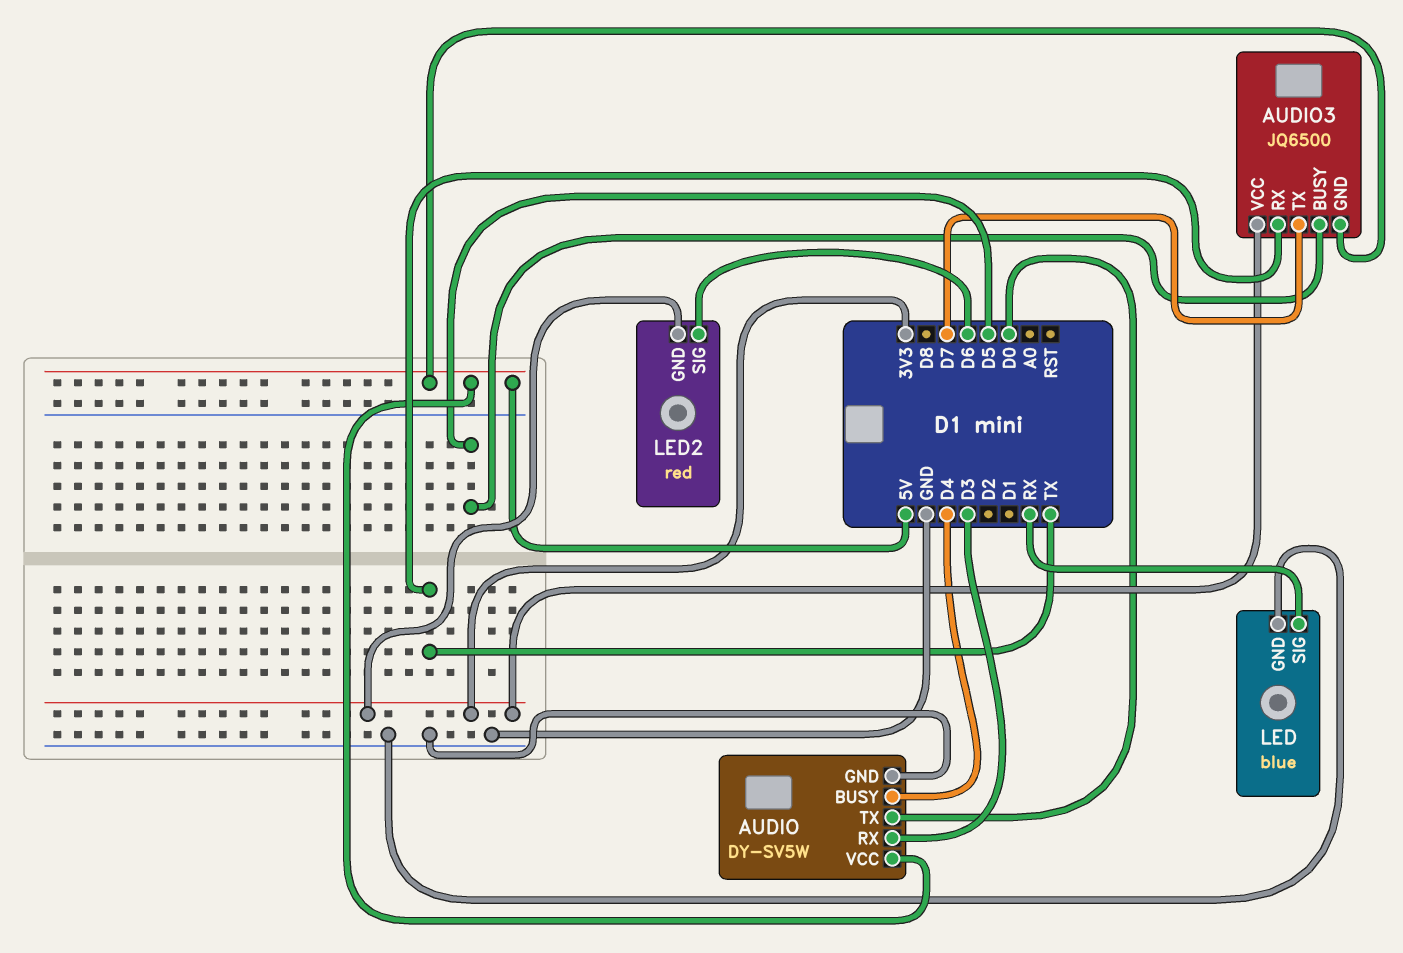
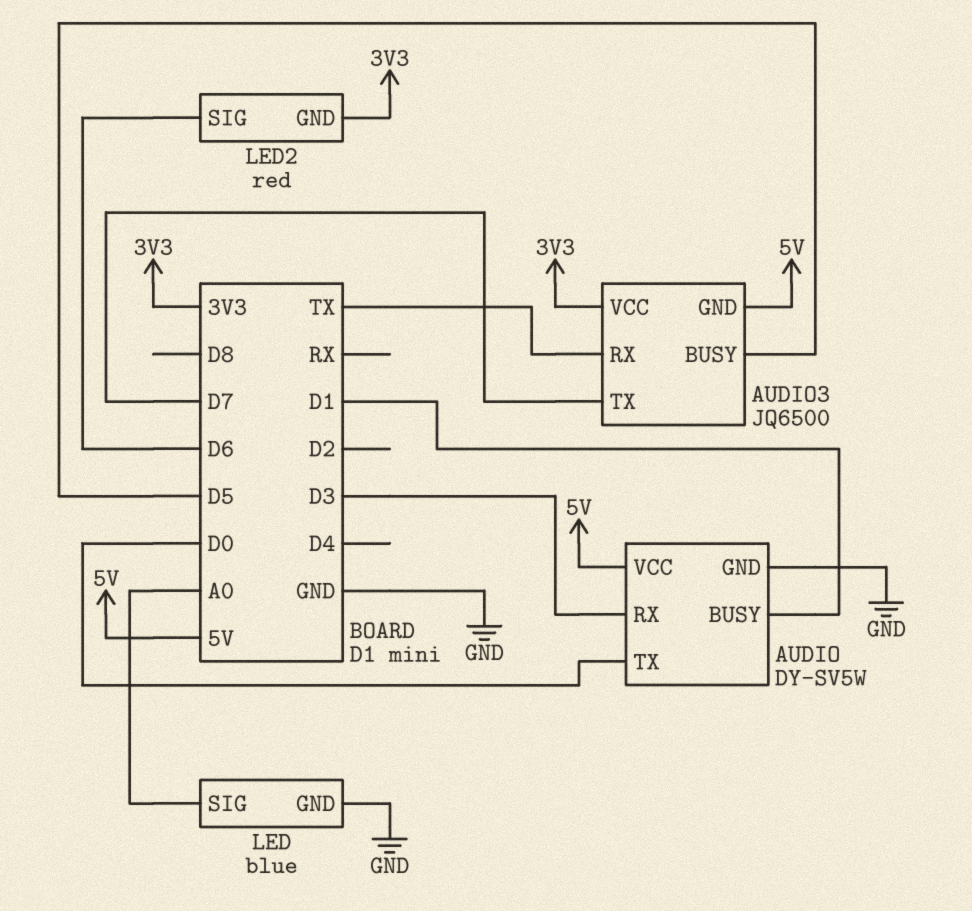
AUDIO pin BUSY: D4 -> D1
LED pin SIG: RX -> A0

